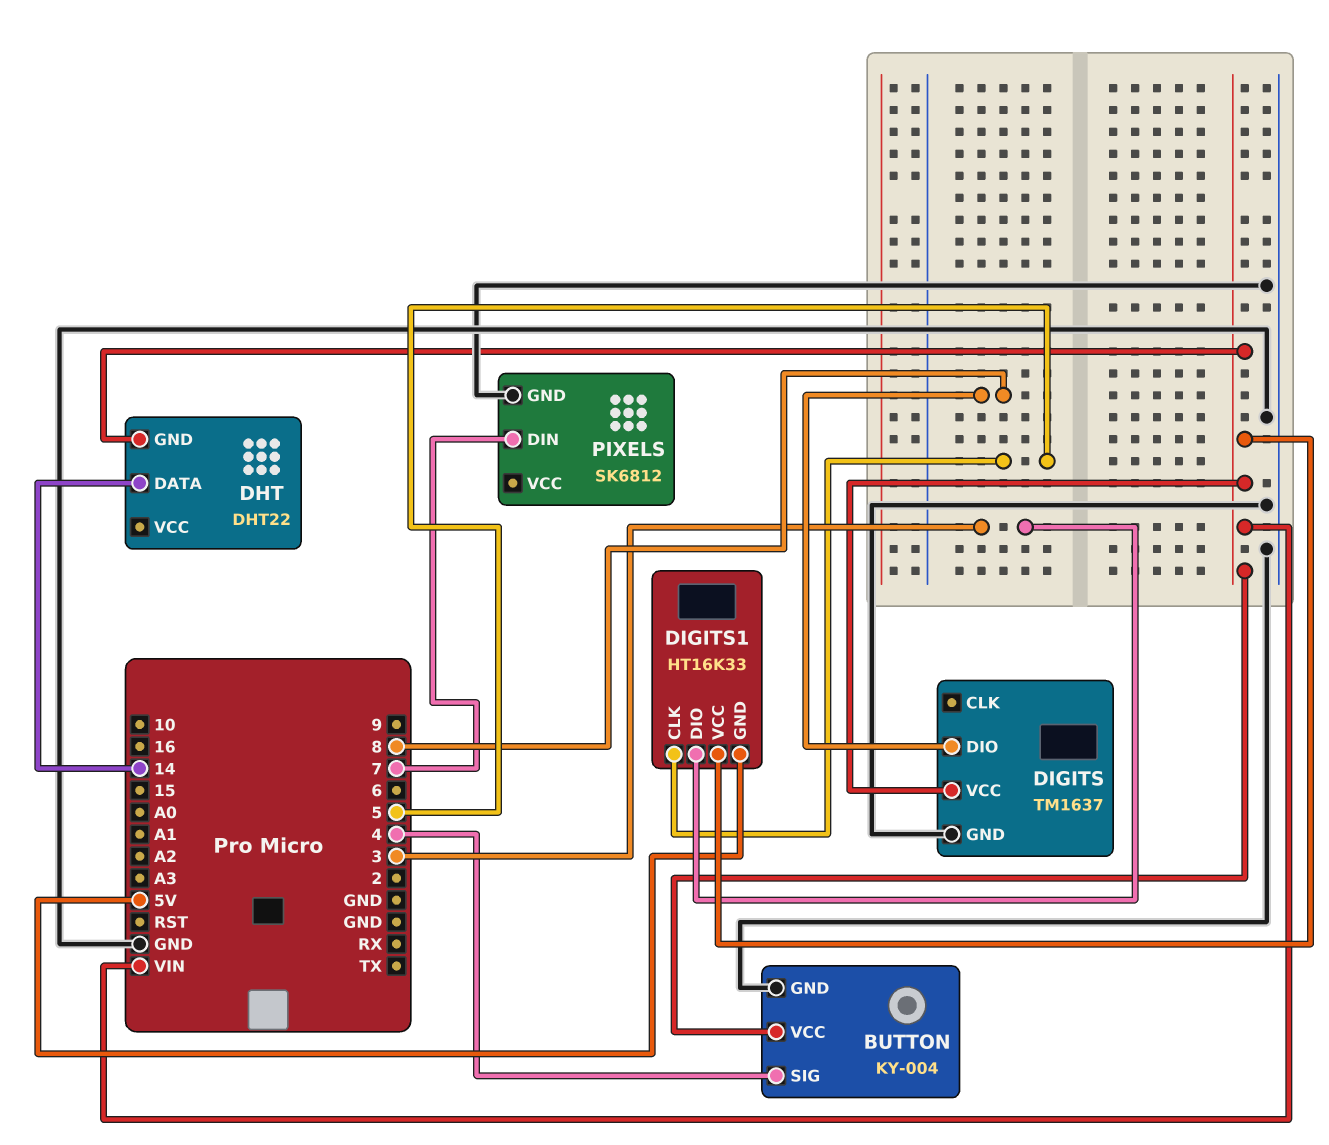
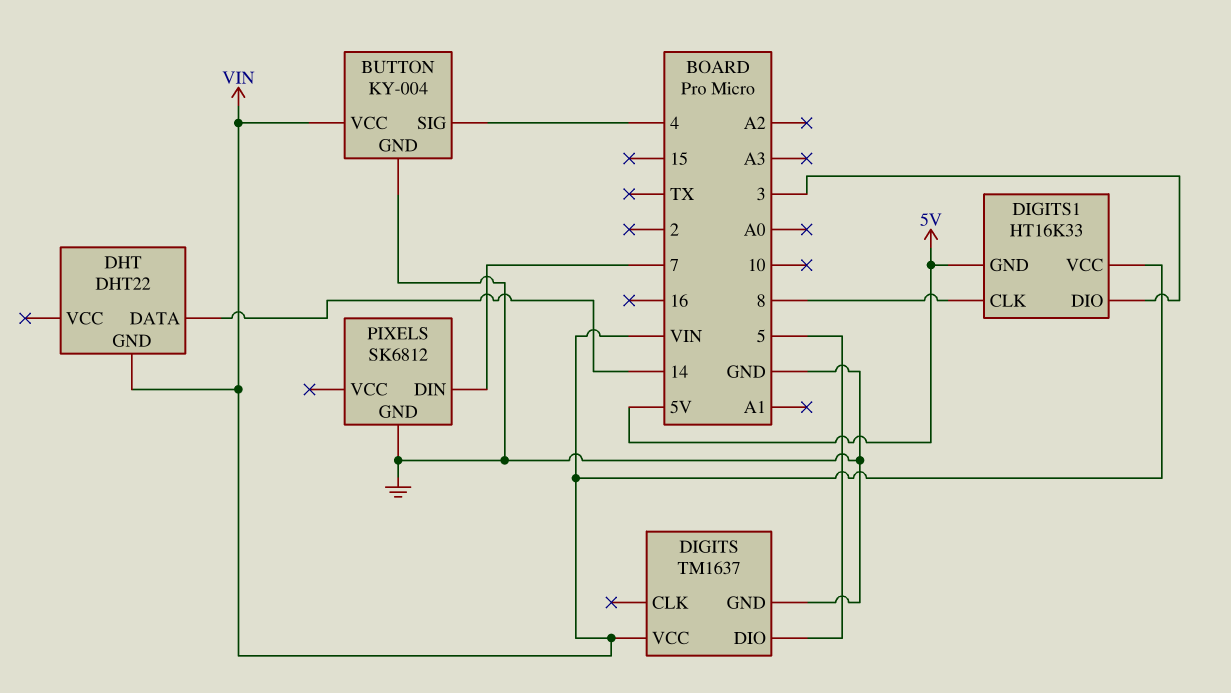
DIGITS pin DIO: 8 -> 5
DIGITS1 pin CLK: 5 -> 8

